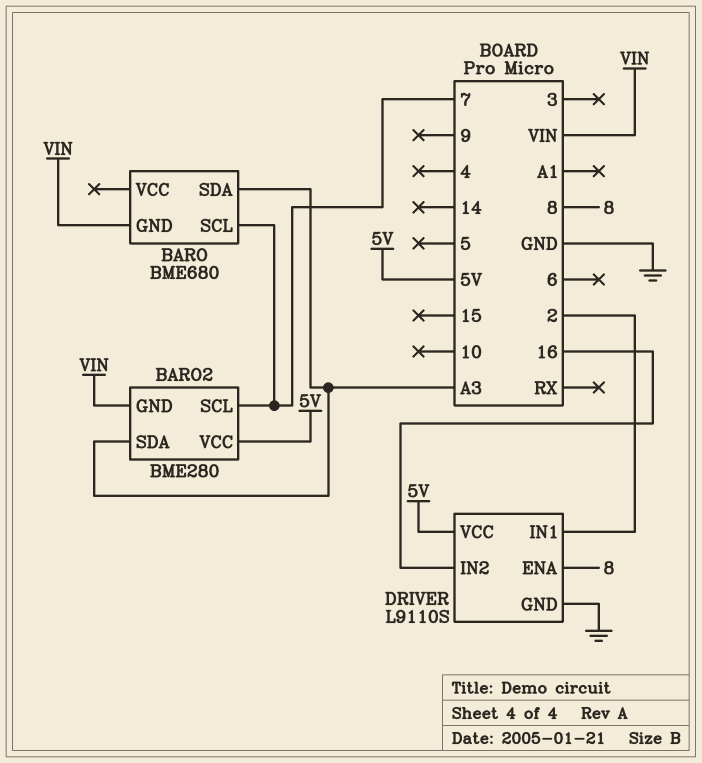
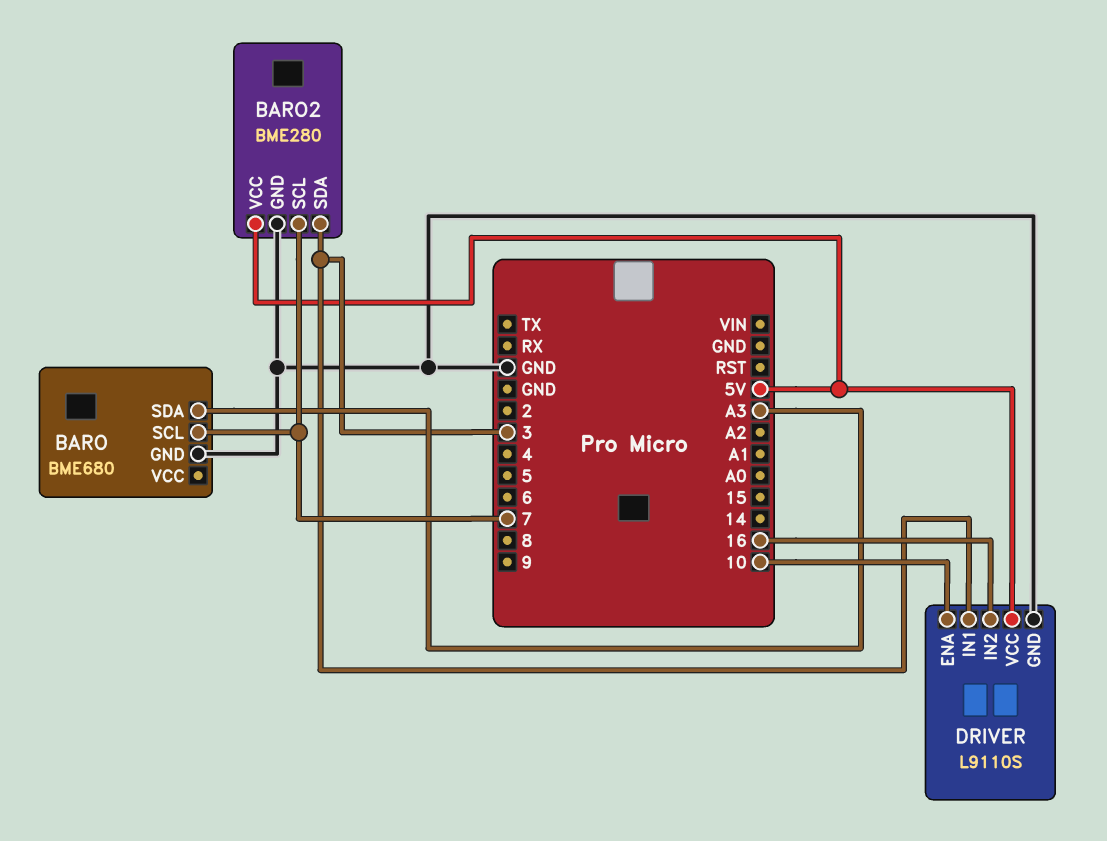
BARO pin GND: VIN -> GND
BARO2 pin GND: VIN -> GND
BARO2 pin SDA: A3 -> 3
DRIVER pin ENA: 8 -> 10
DRIVER pin IN1: 2 -> 3

